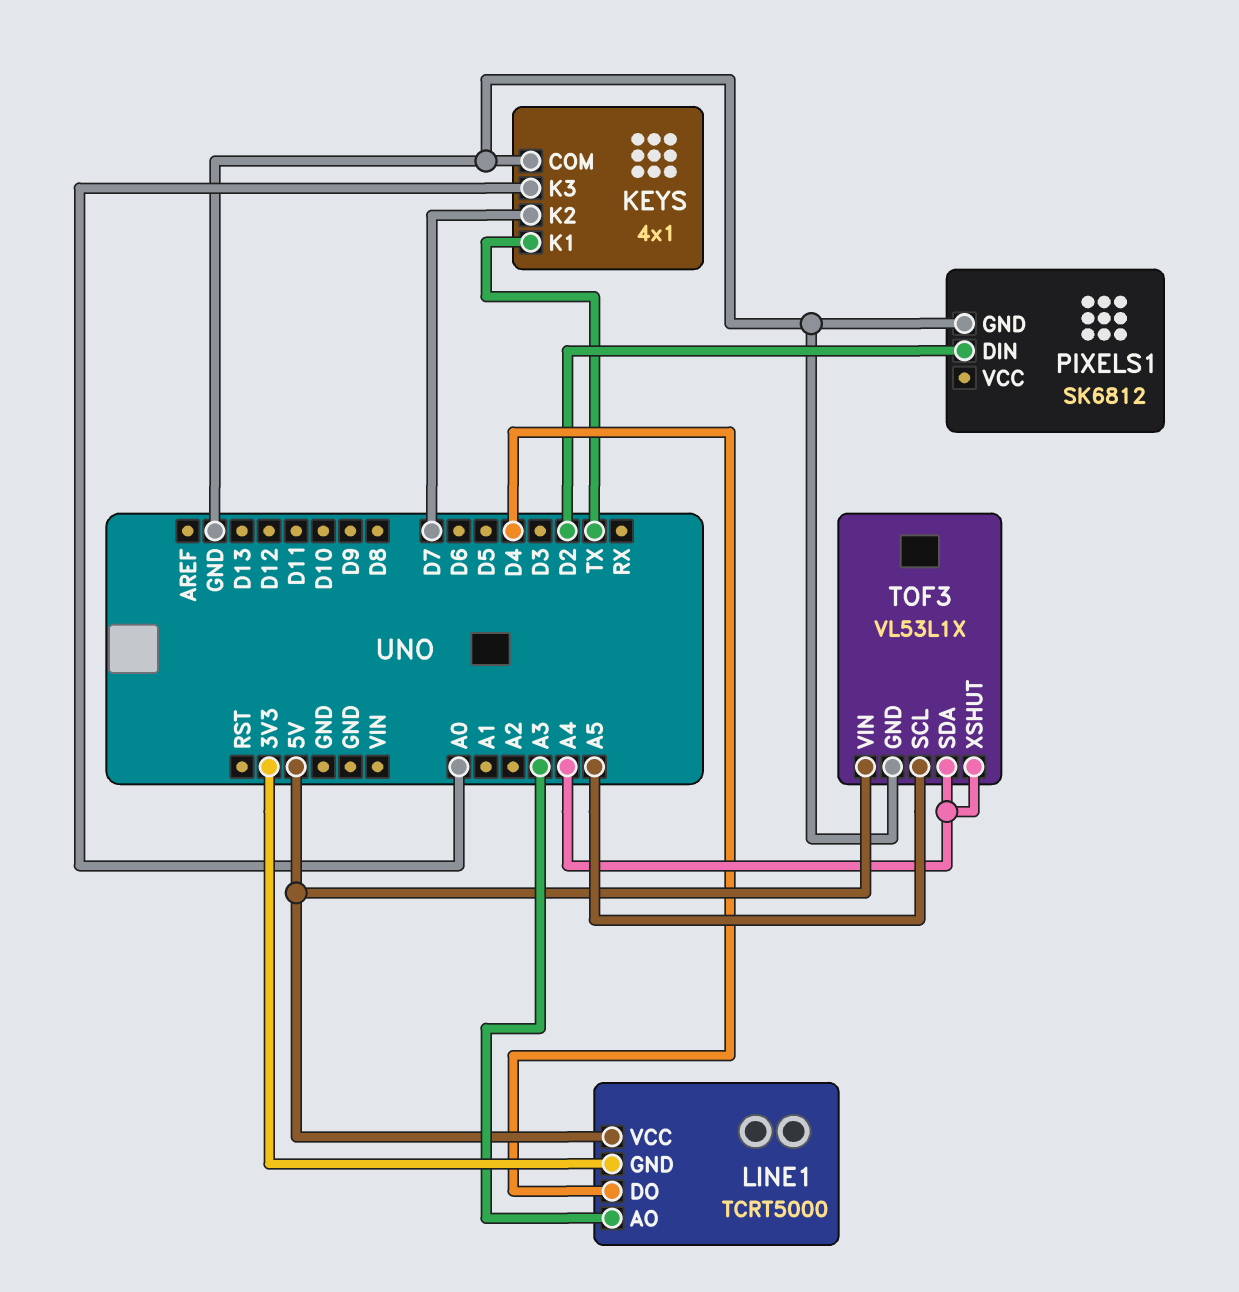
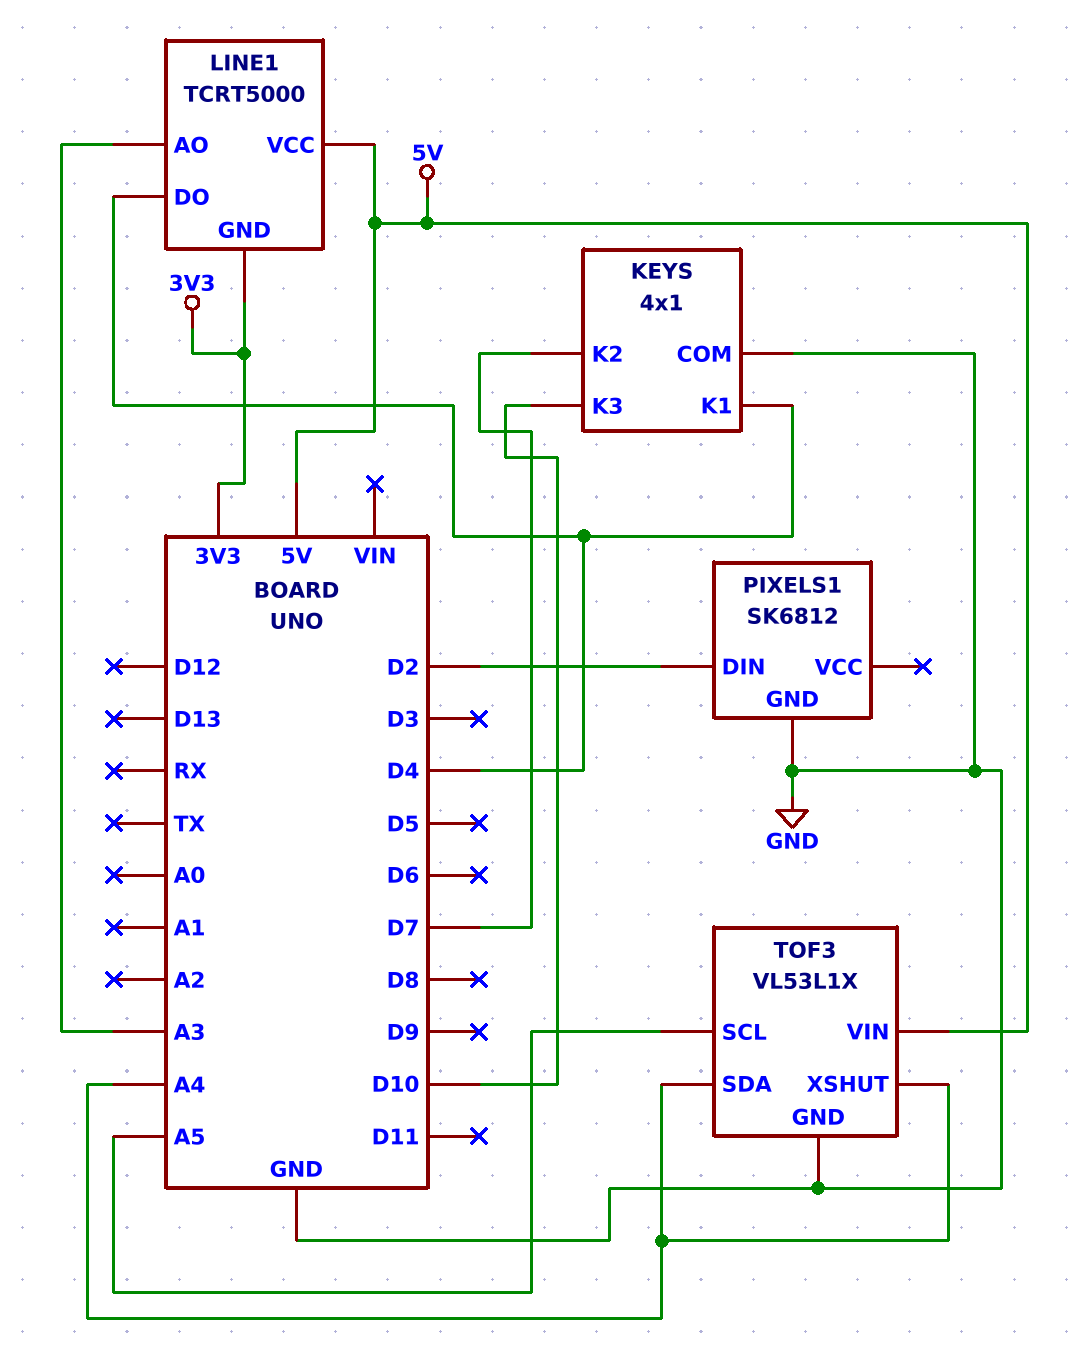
KEYS pin K1: TX -> D4
KEYS pin K3: A0 -> D10

